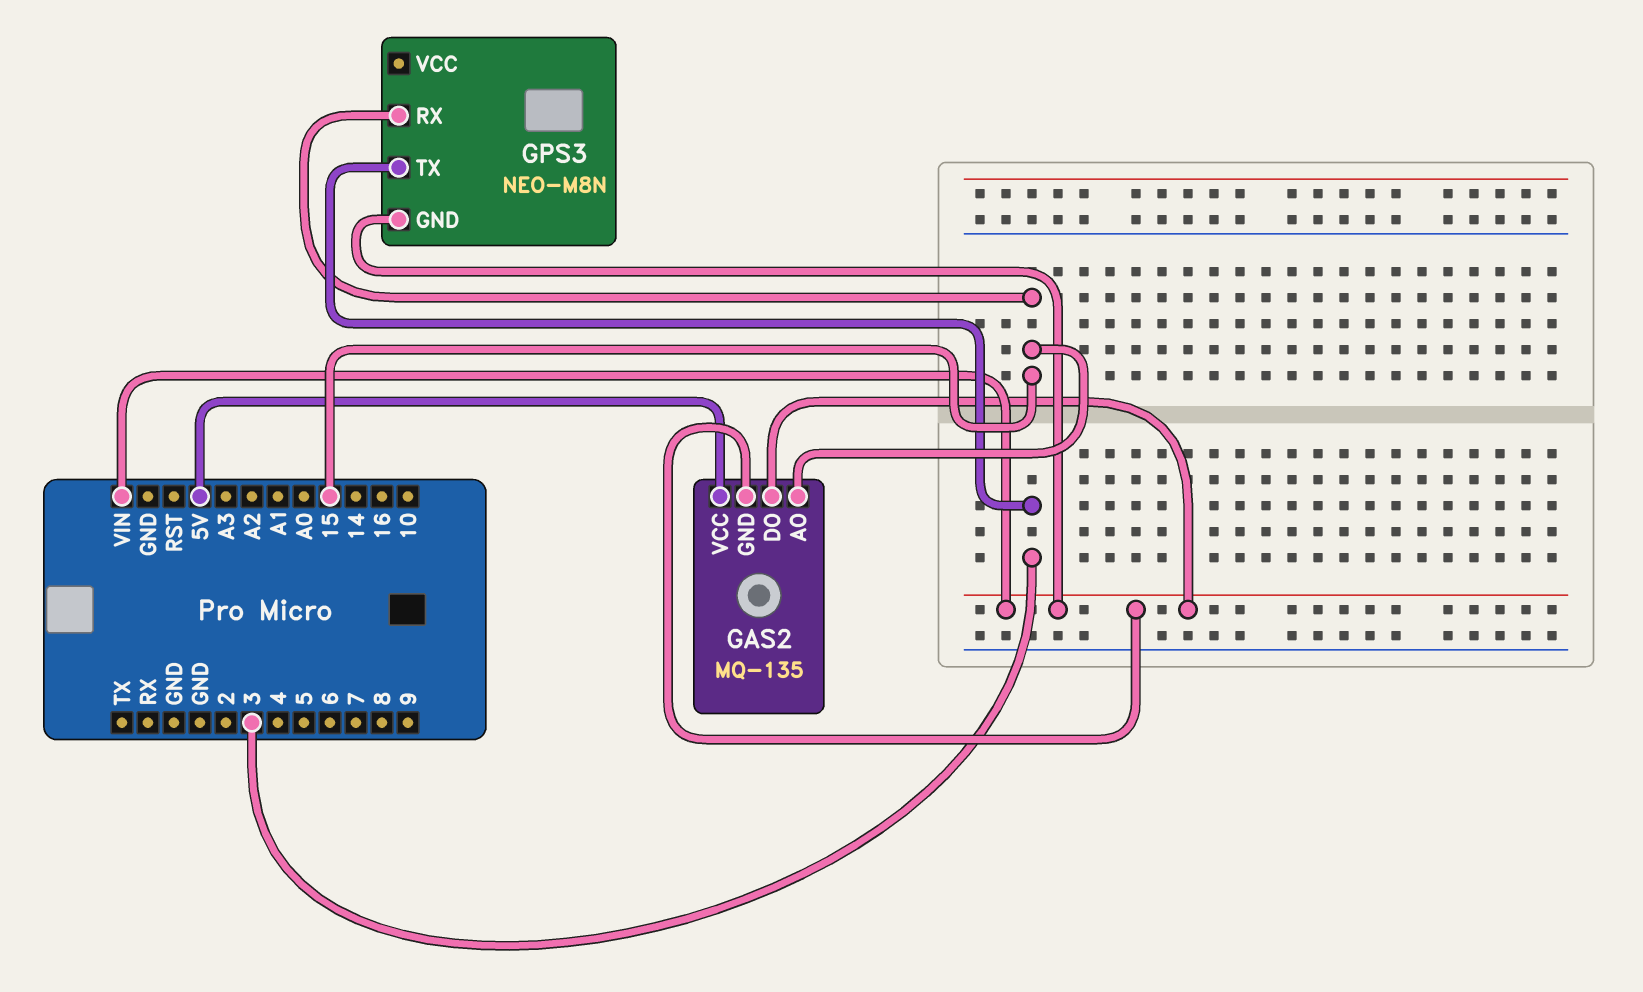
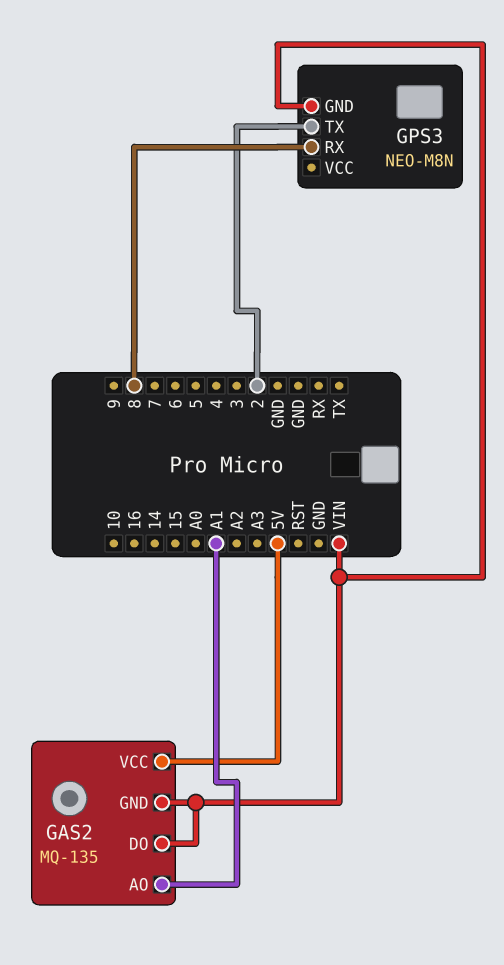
GAS2 pin AO: 15 -> A1
GPS3 pin RX: 15 -> 8
GPS3 pin TX: 3 -> 2

